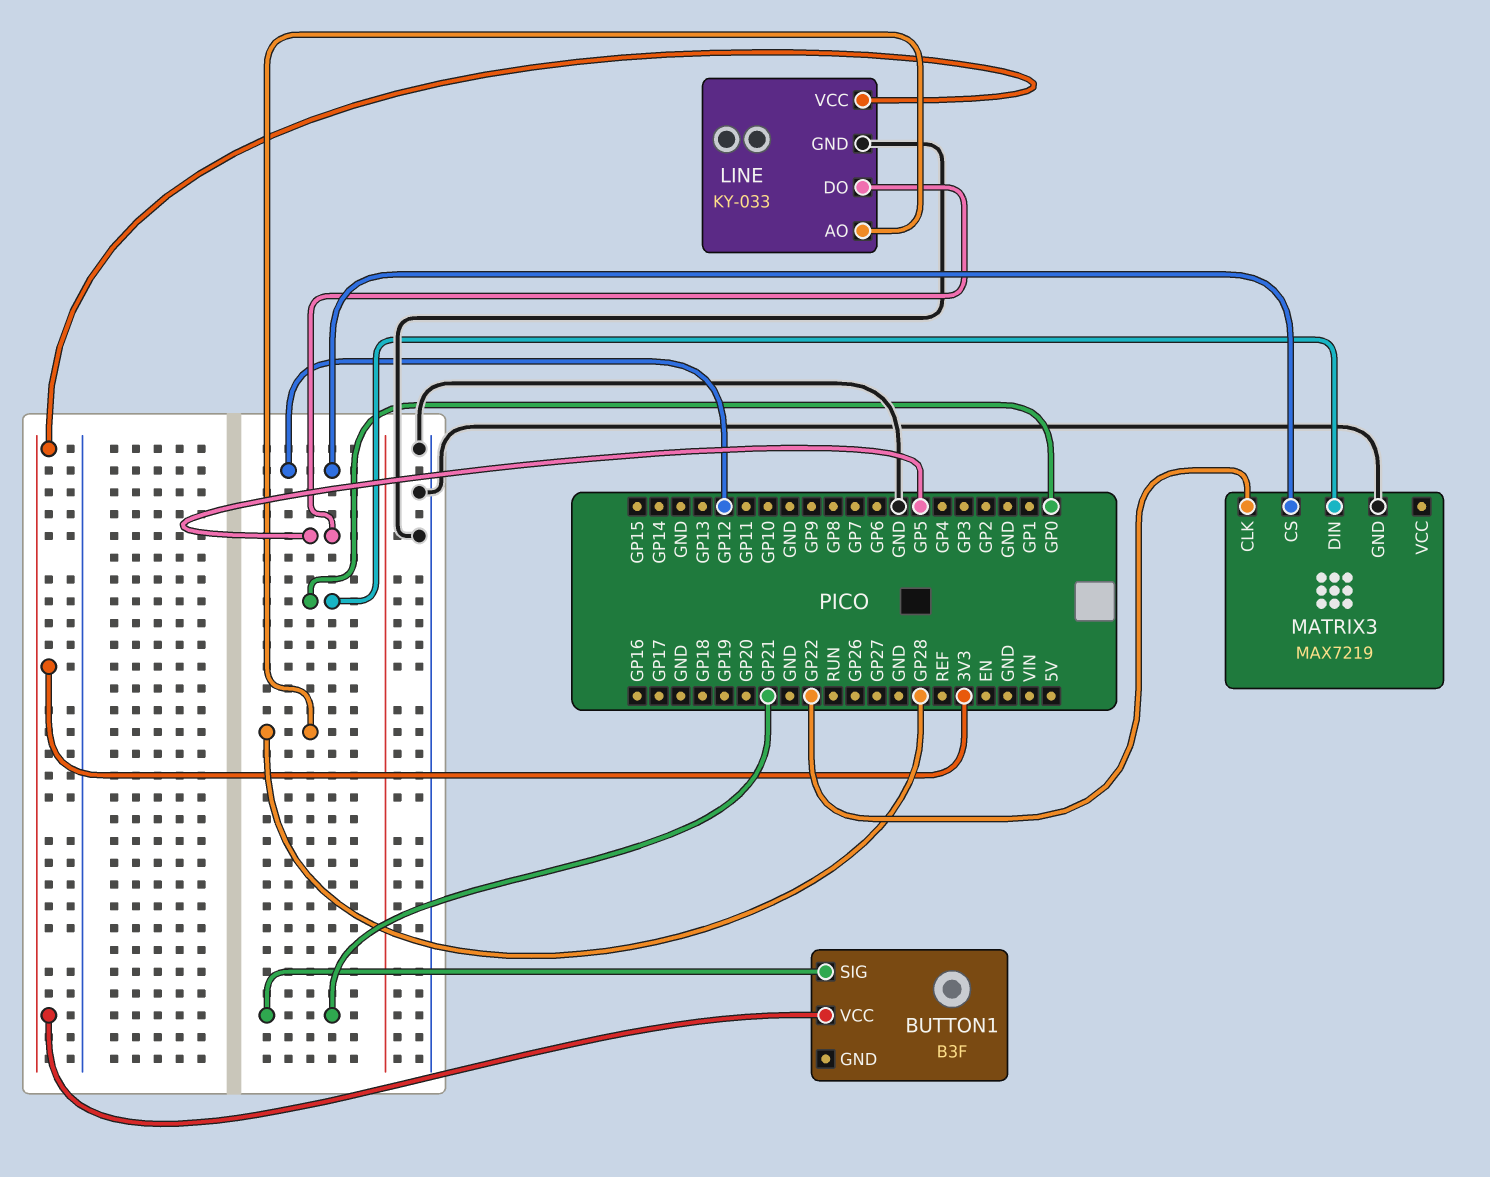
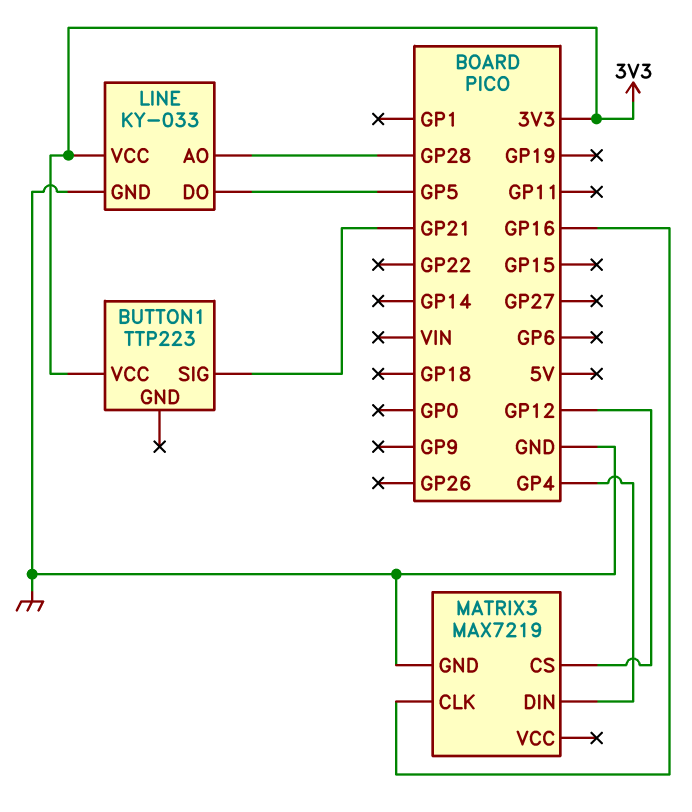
BUTTON1: B3F -> TTP223
MATRIX3 pin CLK: GP22 -> GP16
MATRIX3 pin DIN: GP0 -> GP4

